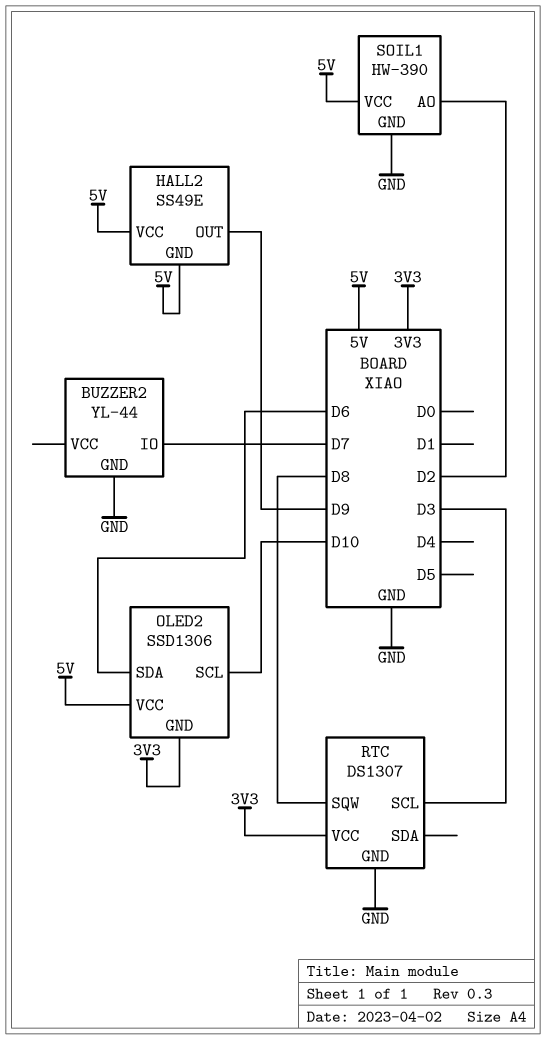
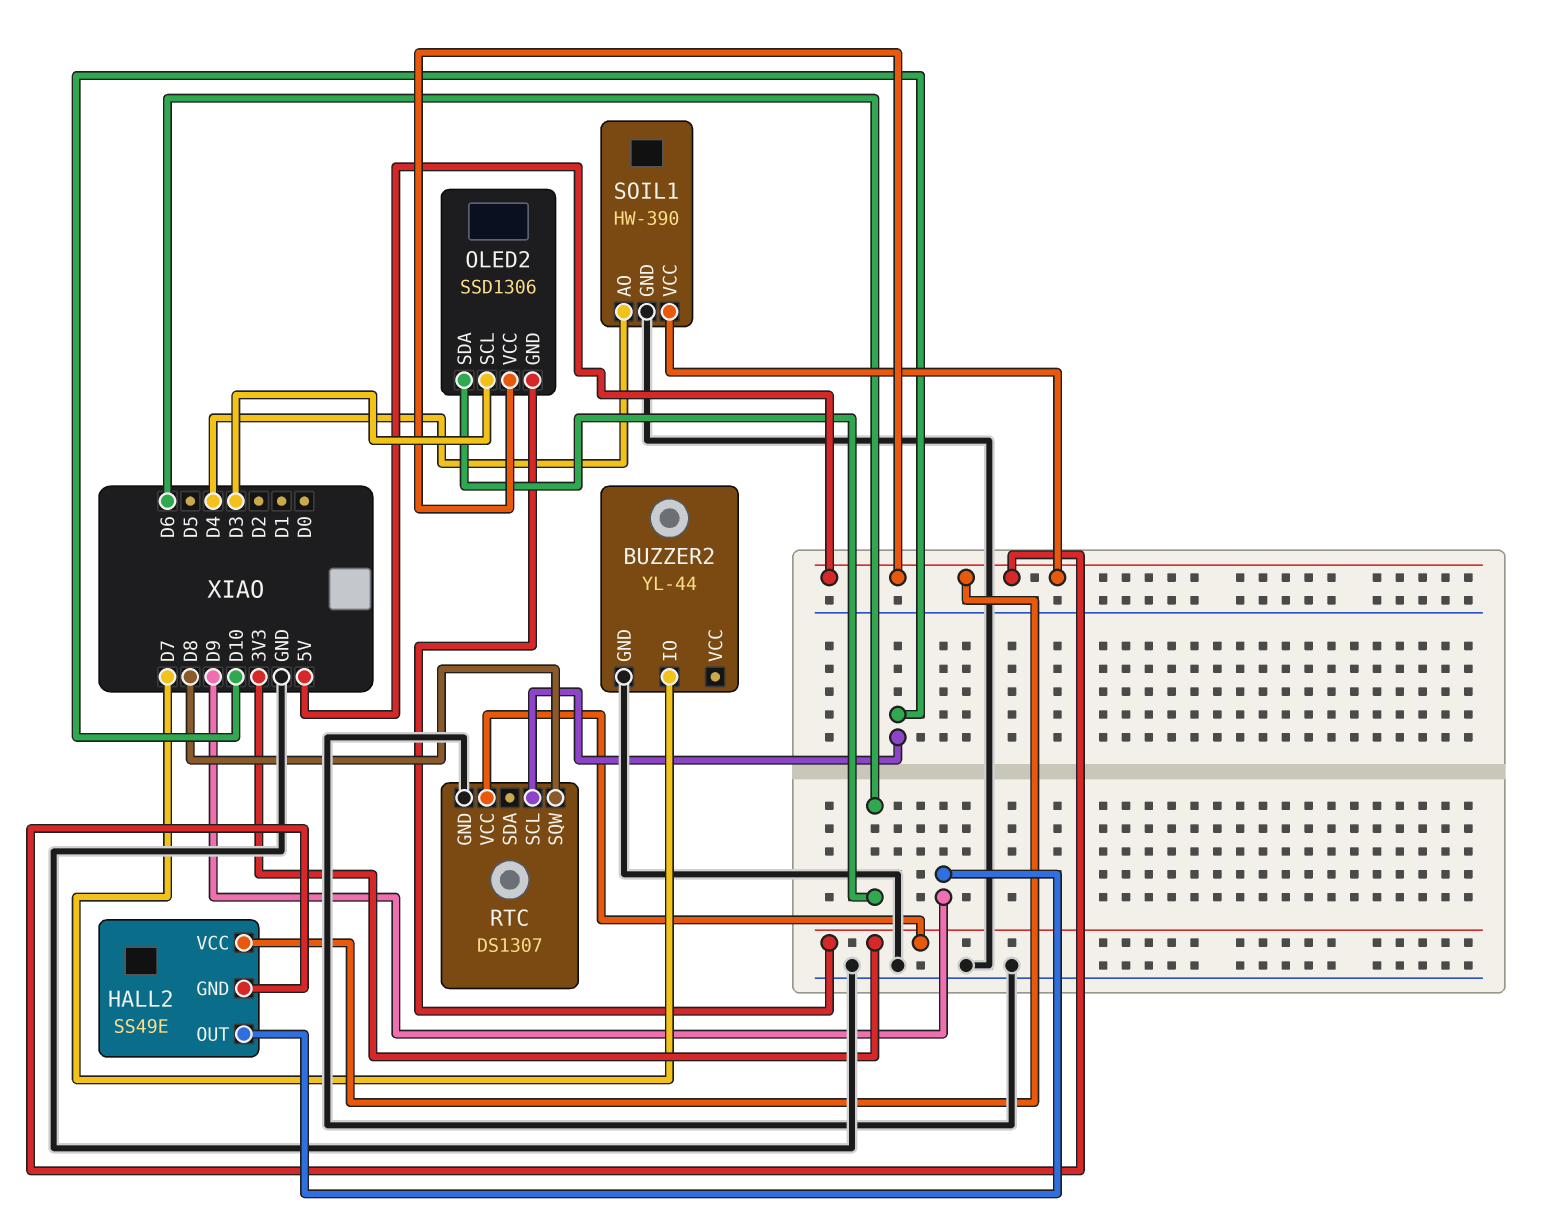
OLED2 pin SCL: D10 -> D3
RTC pin SCL: D3 -> D10
SOIL1 pin AO: D2 -> D4

